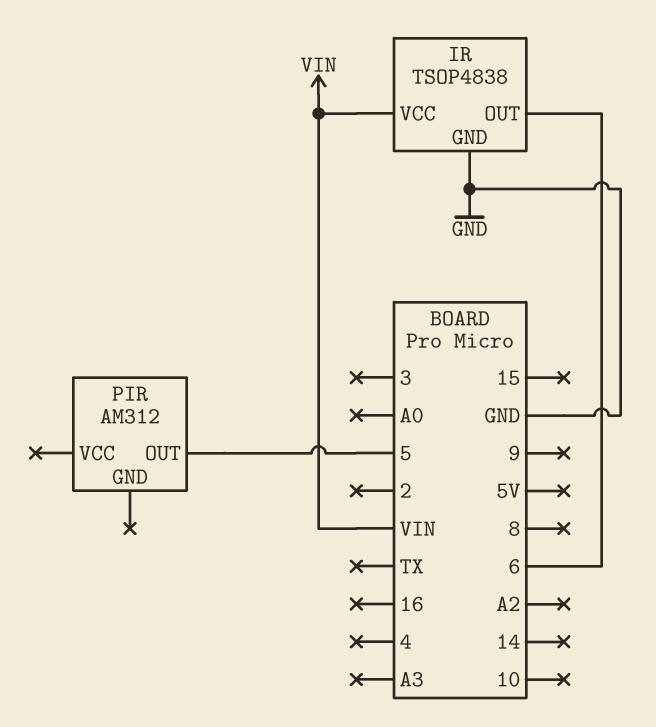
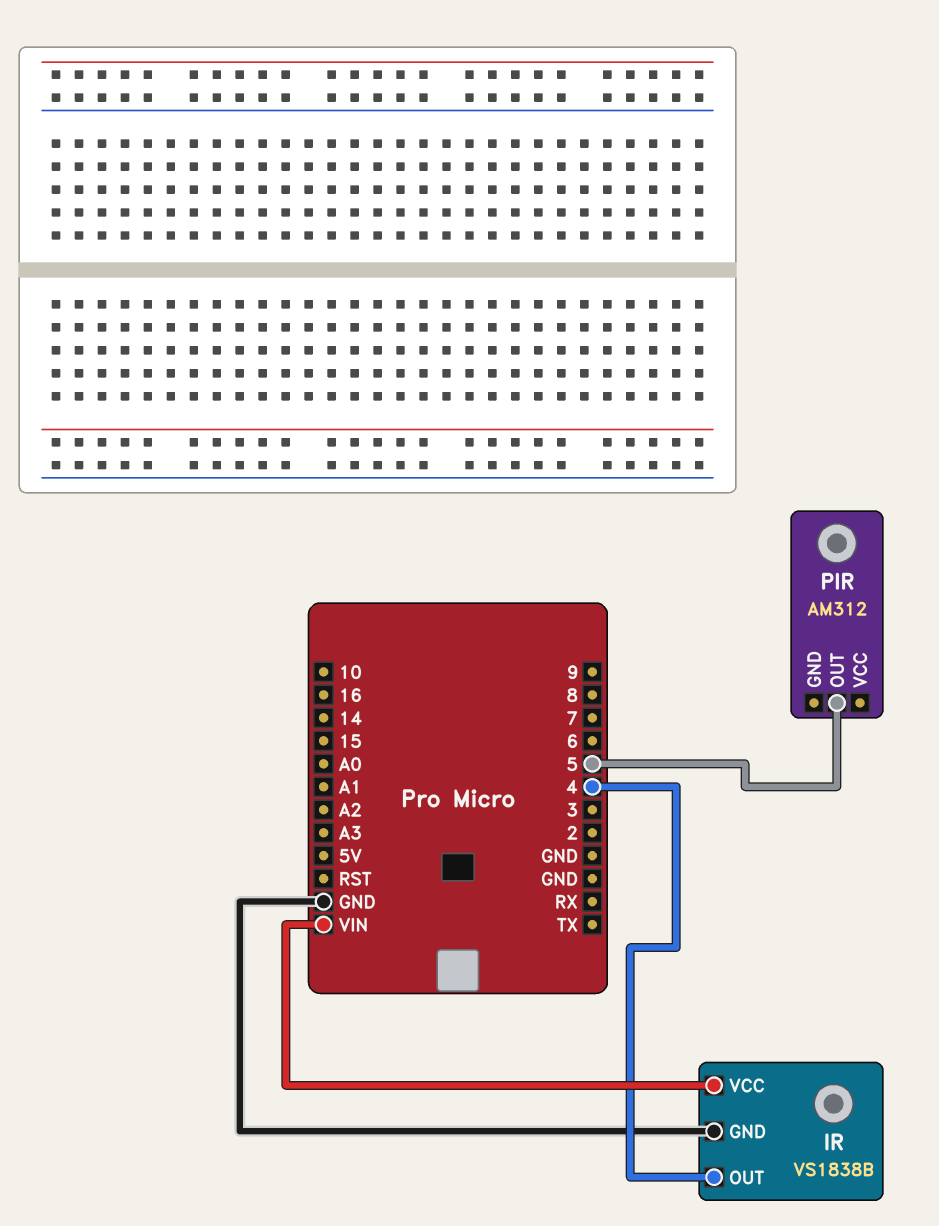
IR: TSOP4838 -> VS1838B
IR pin OUT: 6 -> 4

